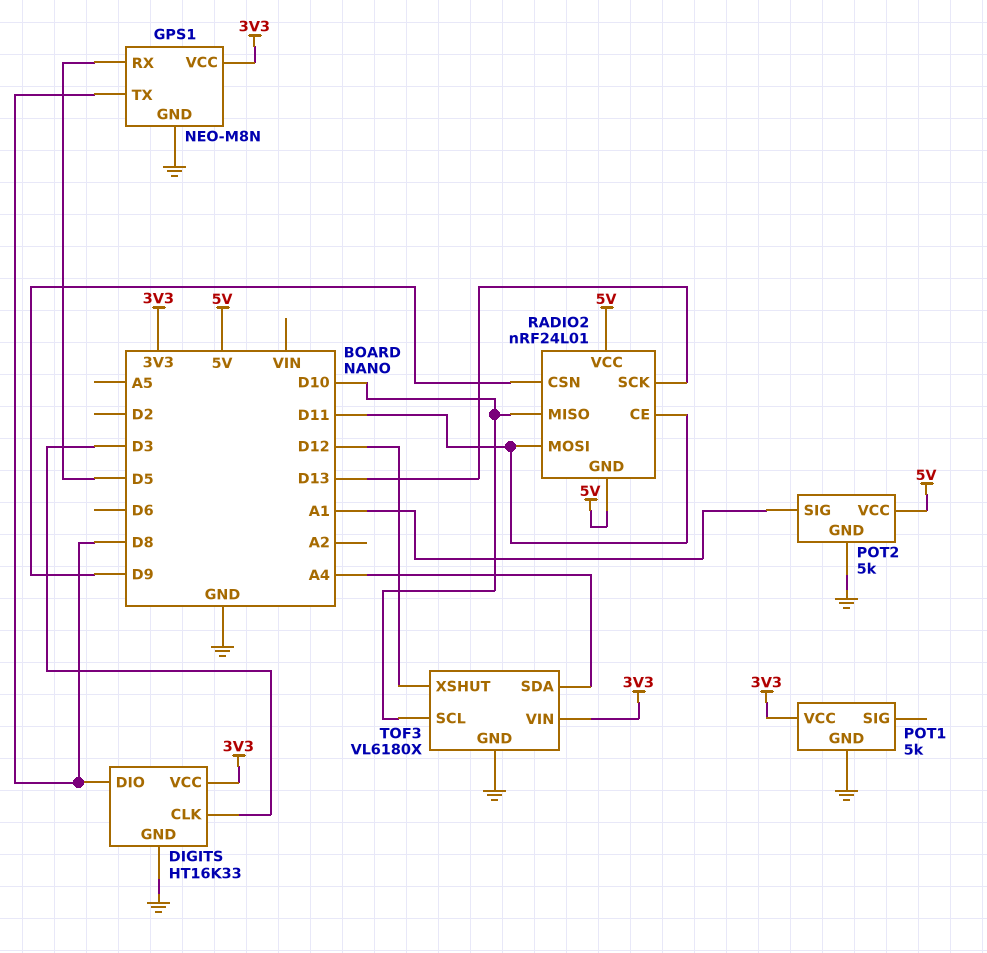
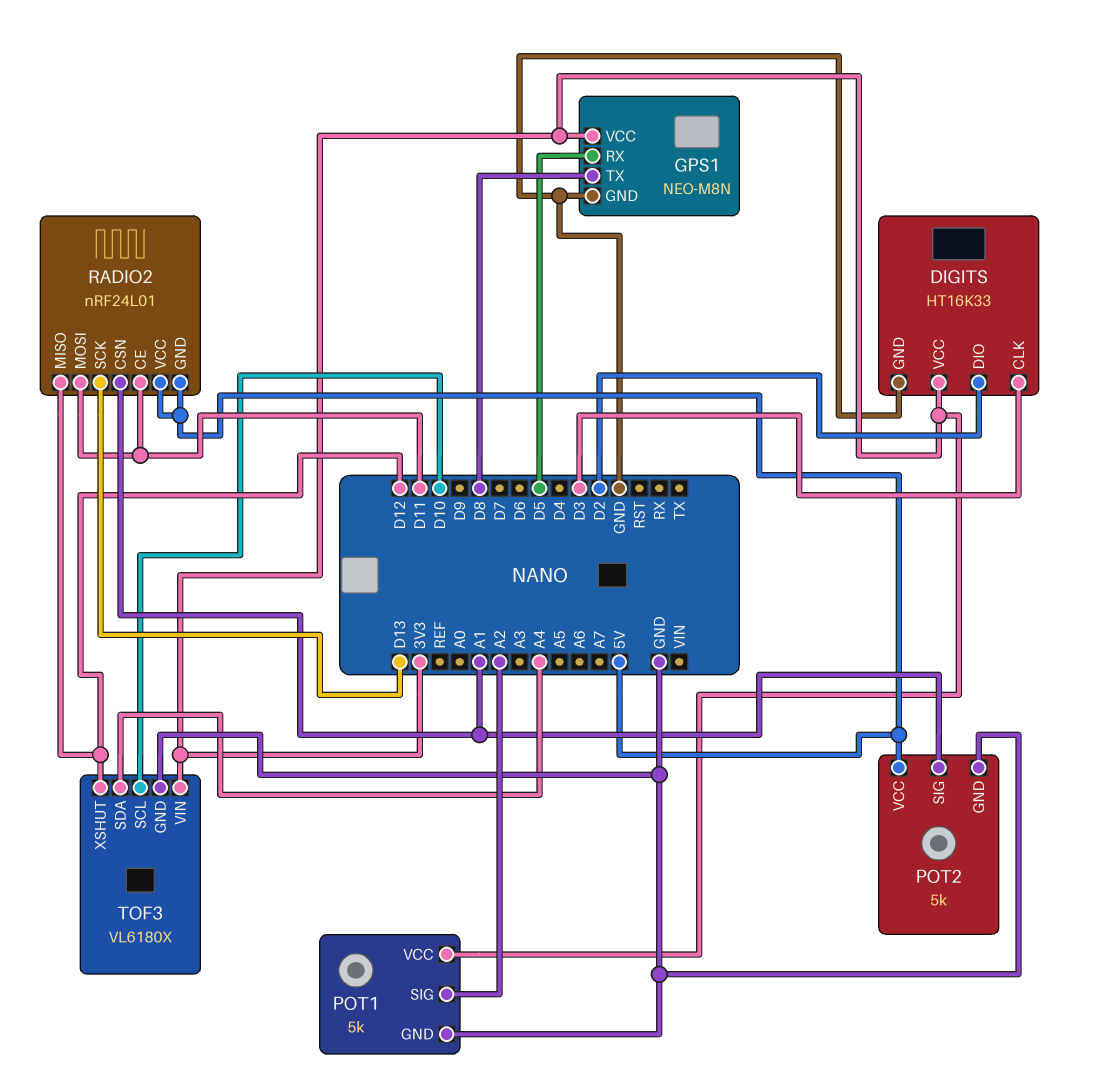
DIGITS pin DIO: D8 -> D2
POT1 pin SIG: none -> A2
RADIO2 pin CSN: D9 -> A1
RADIO2 pin MISO: D10 -> D12

